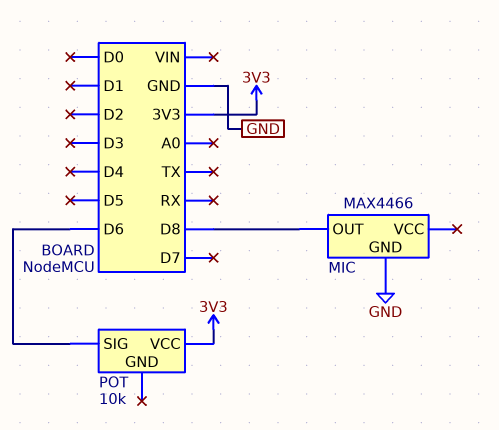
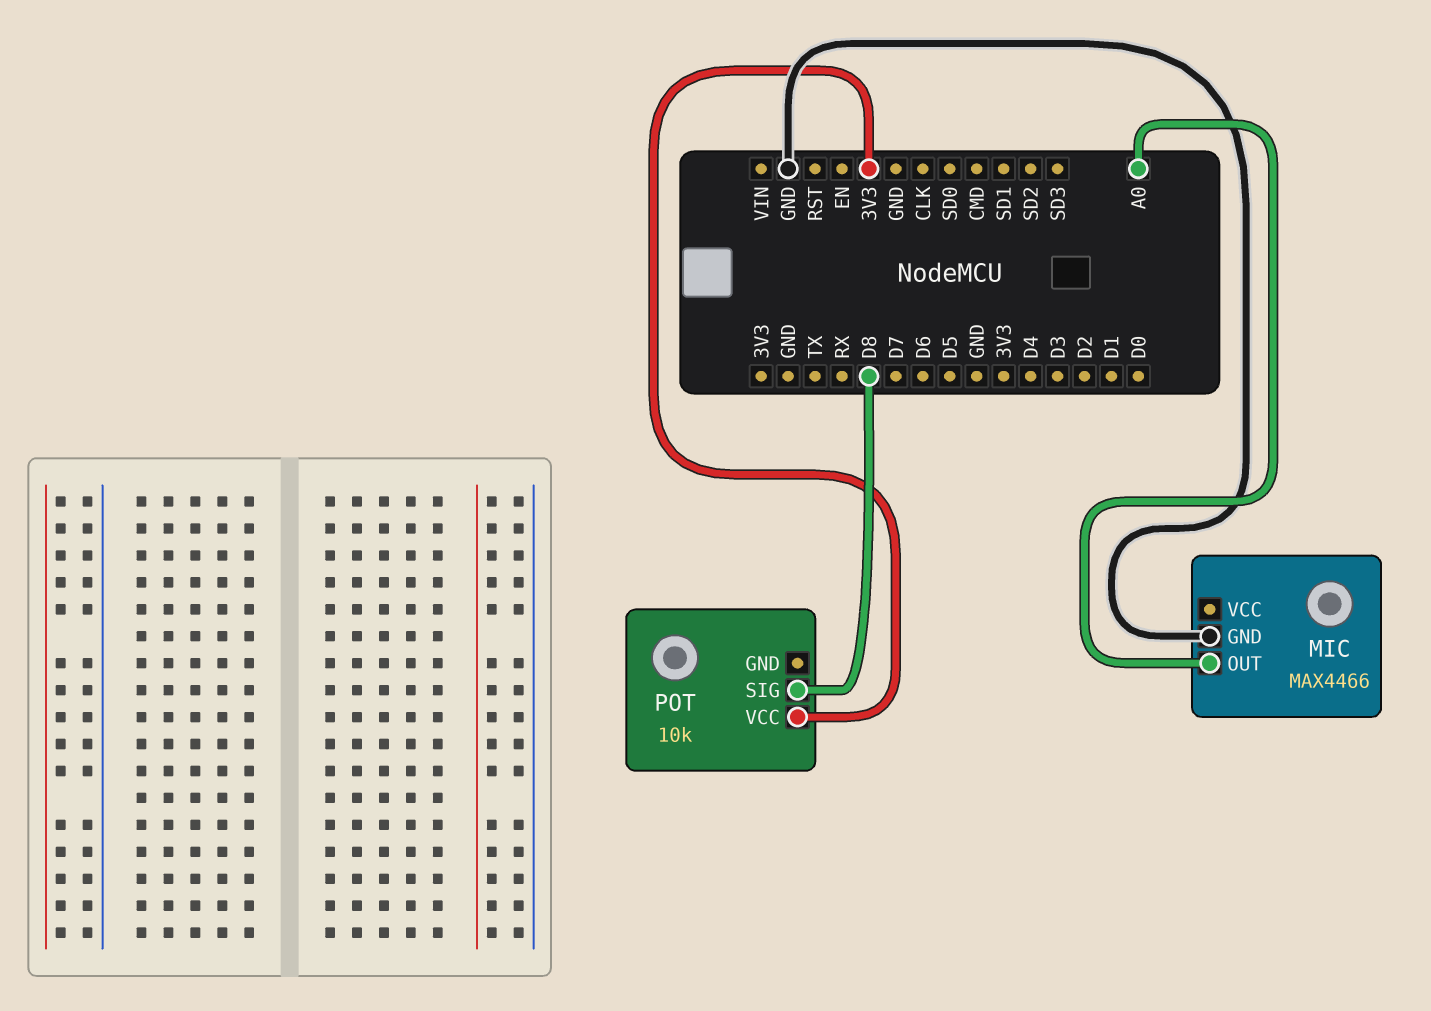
MIC pin OUT: D8 -> A0
POT pin SIG: D6 -> D8

